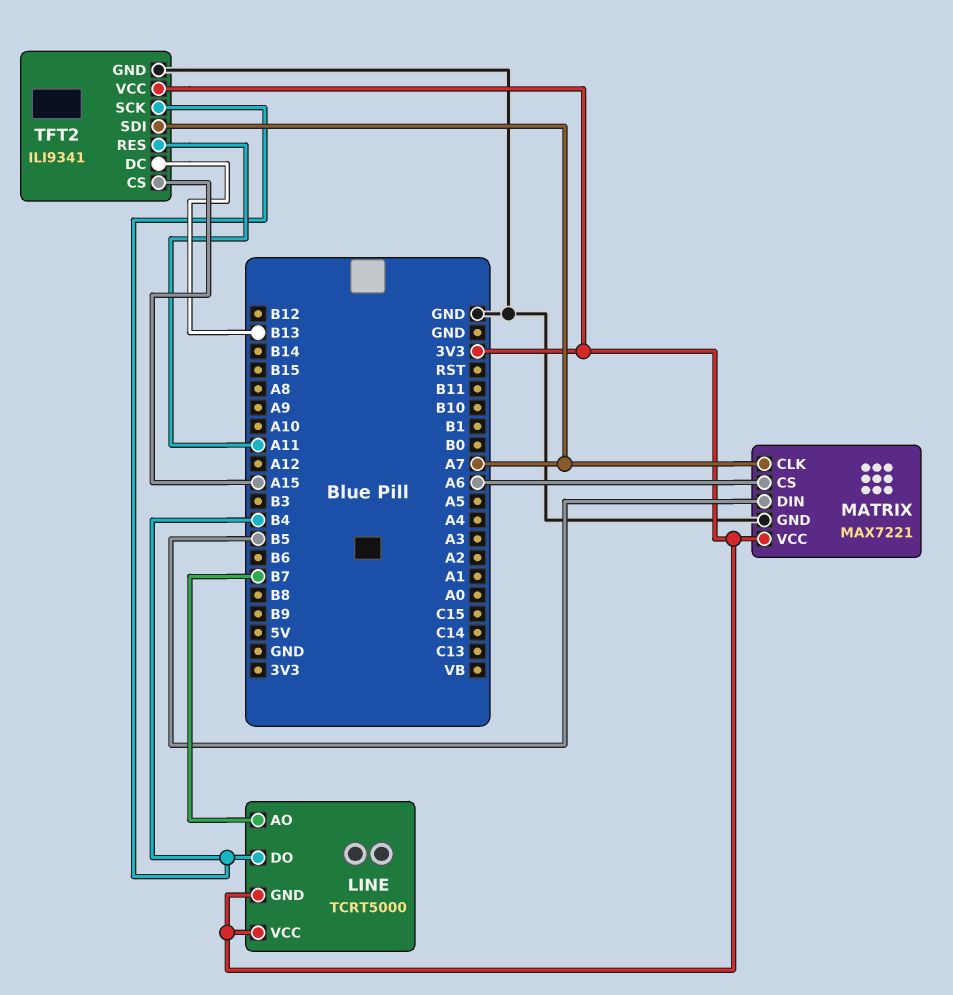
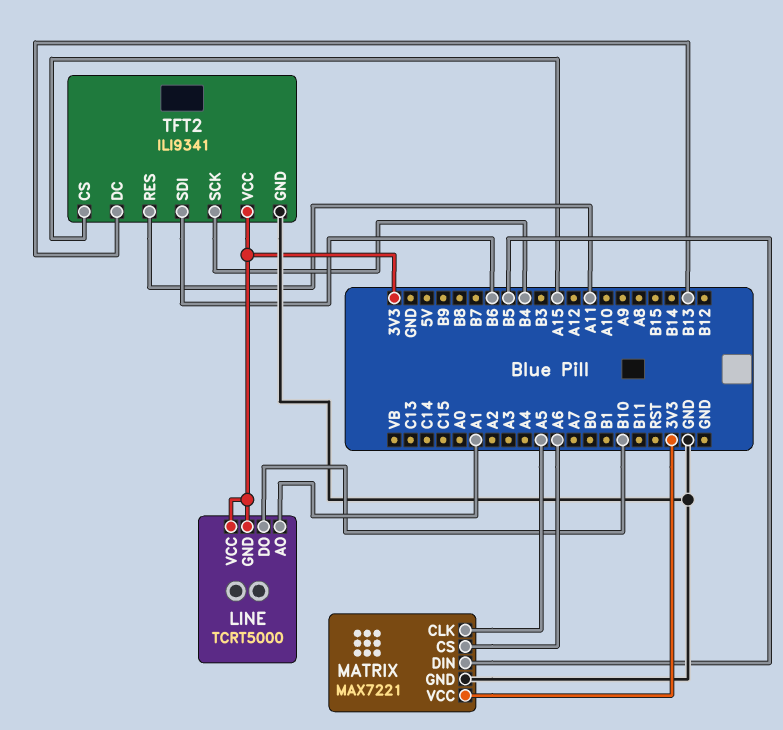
LINE pin AO: B7 -> A1
LINE pin DO: B4 -> B10
MATRIX pin CLK: A7 -> A5
TFT2 pin SDI: A7 -> B6

